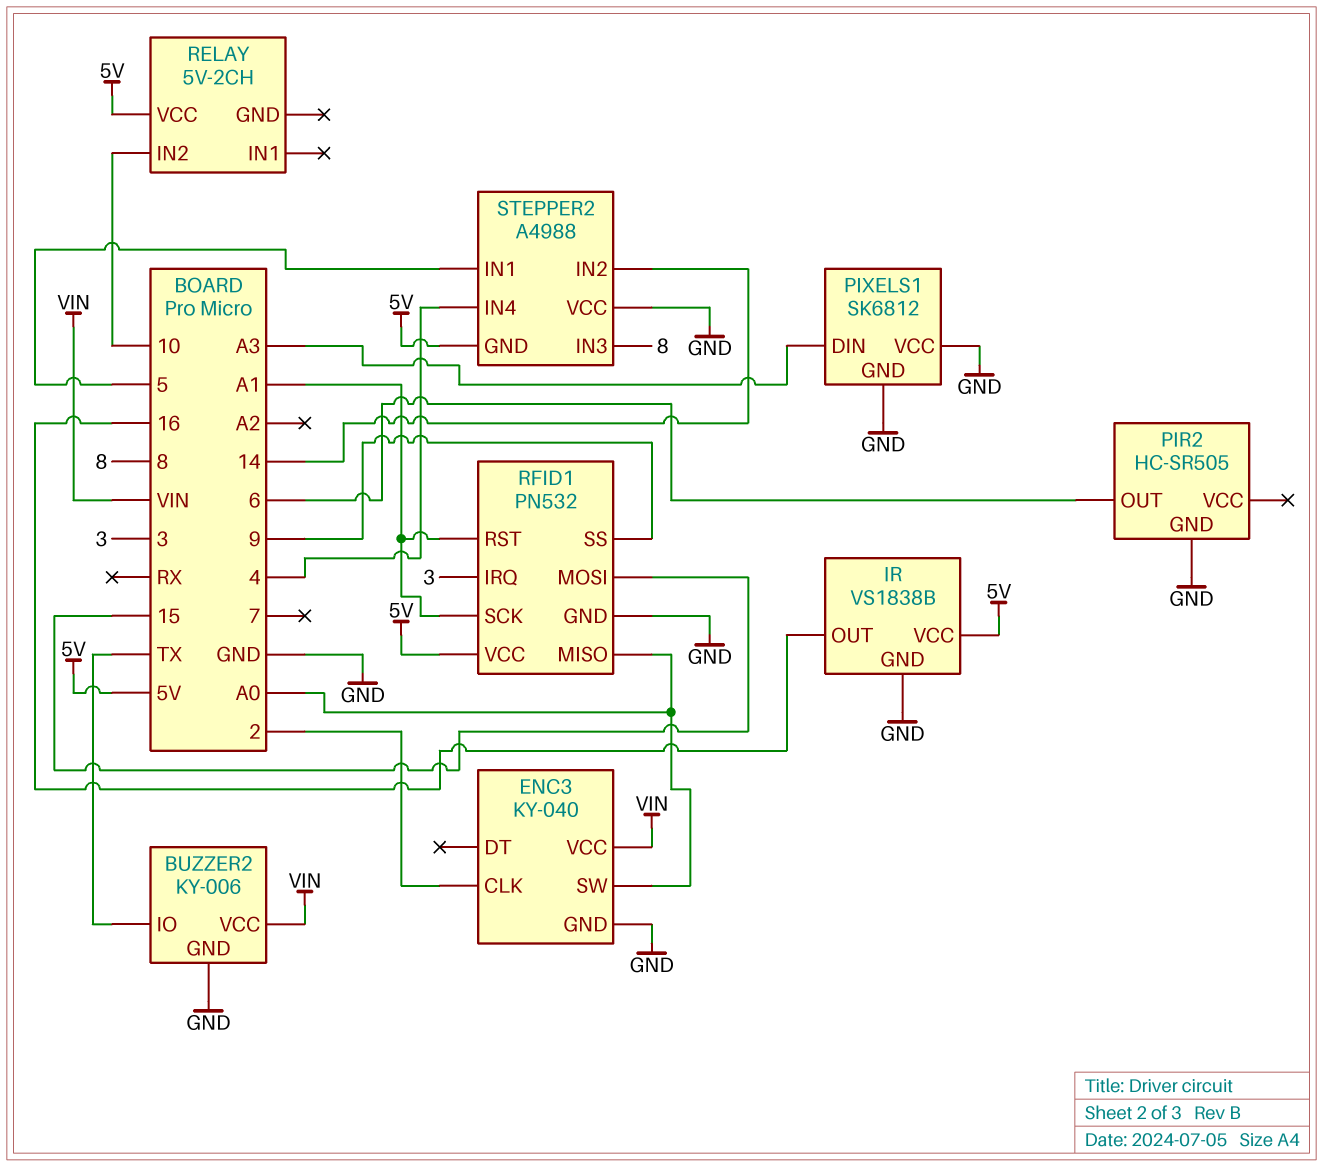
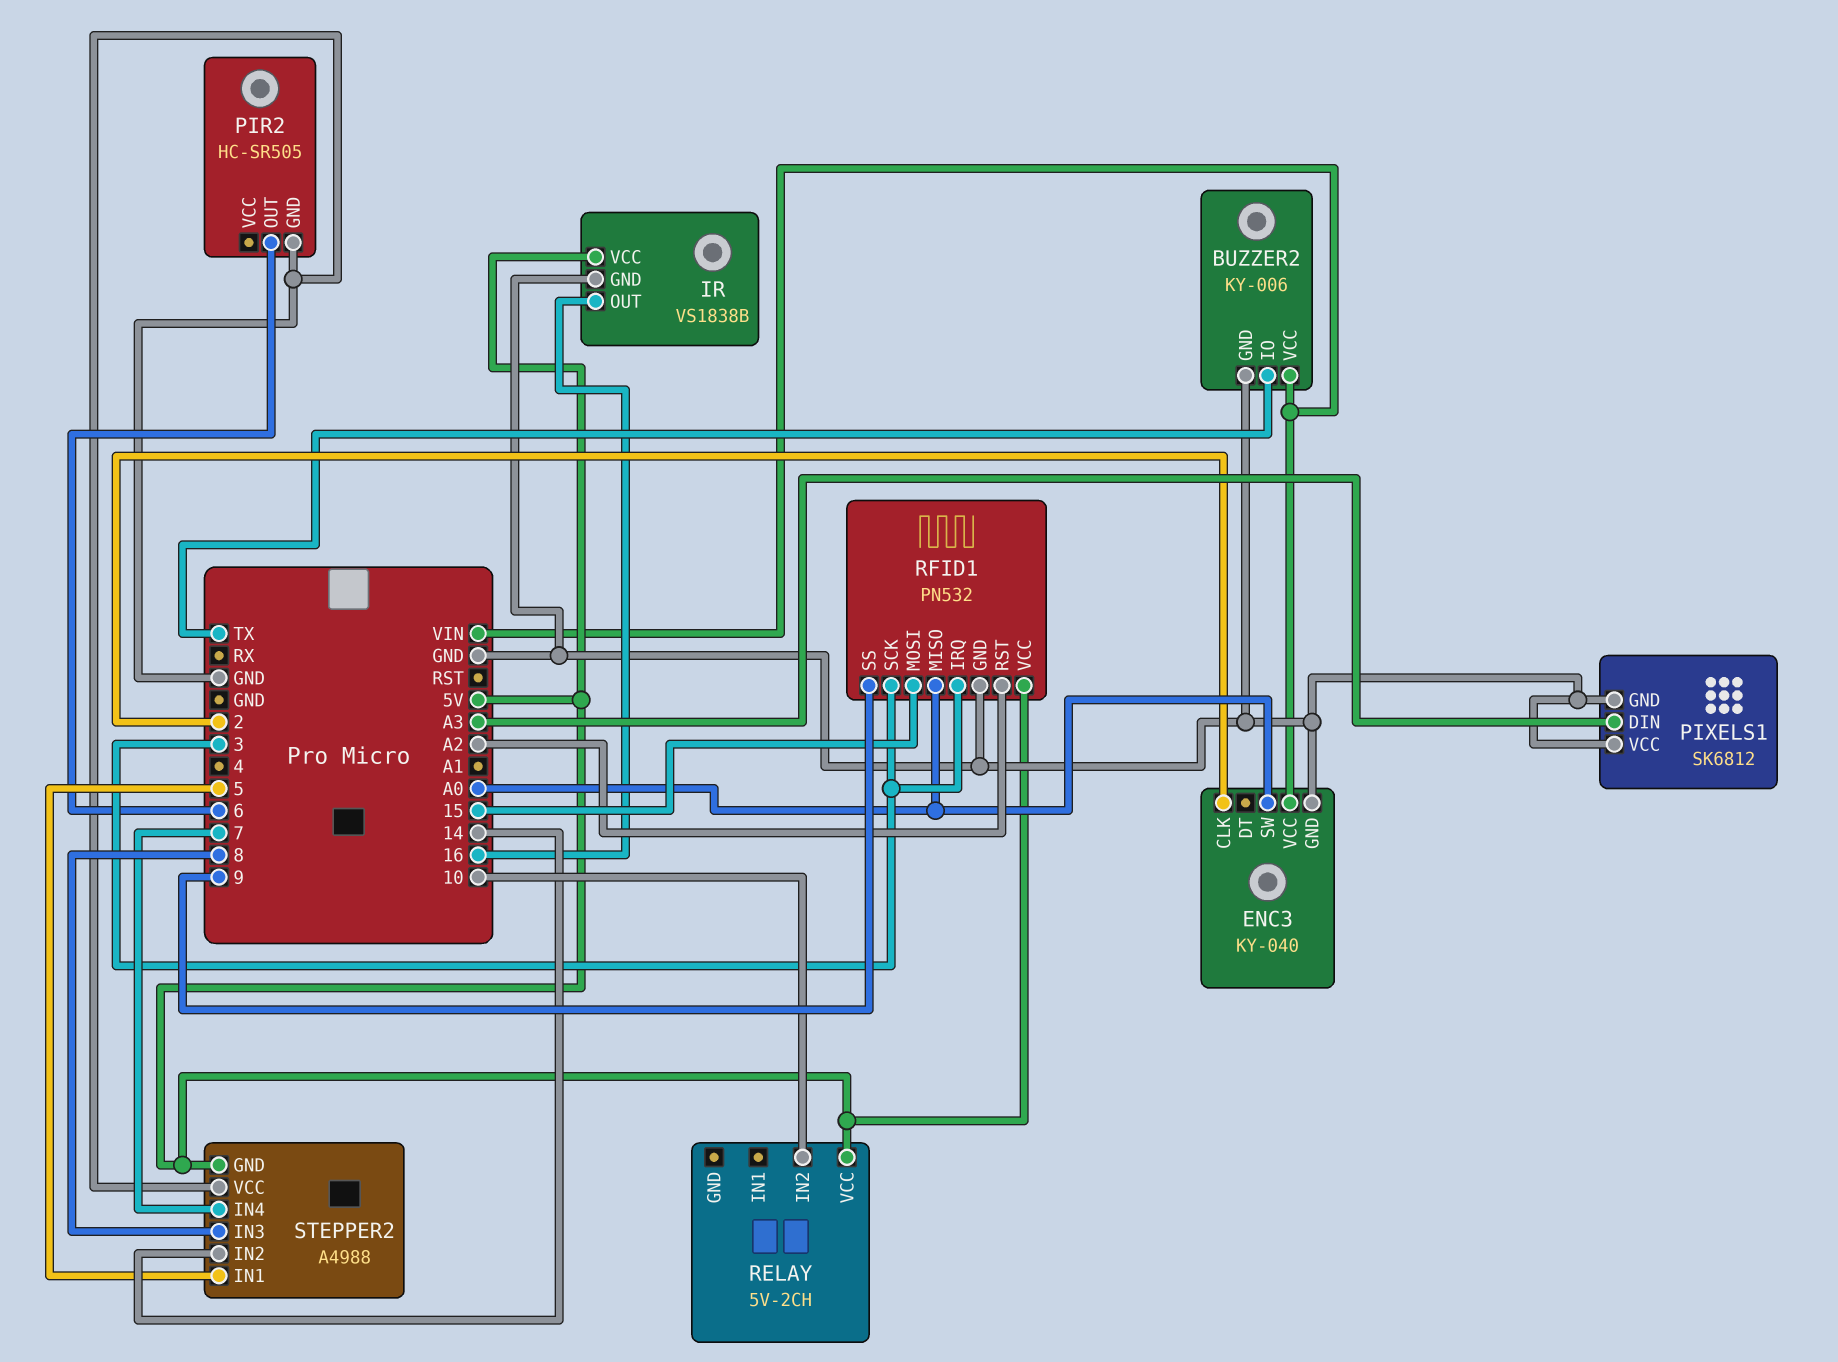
RFID1 pin RST: A1 -> A2
RFID1 pin SCK: A1 -> 3
STEPPER2 pin IN4: 4 -> 7

